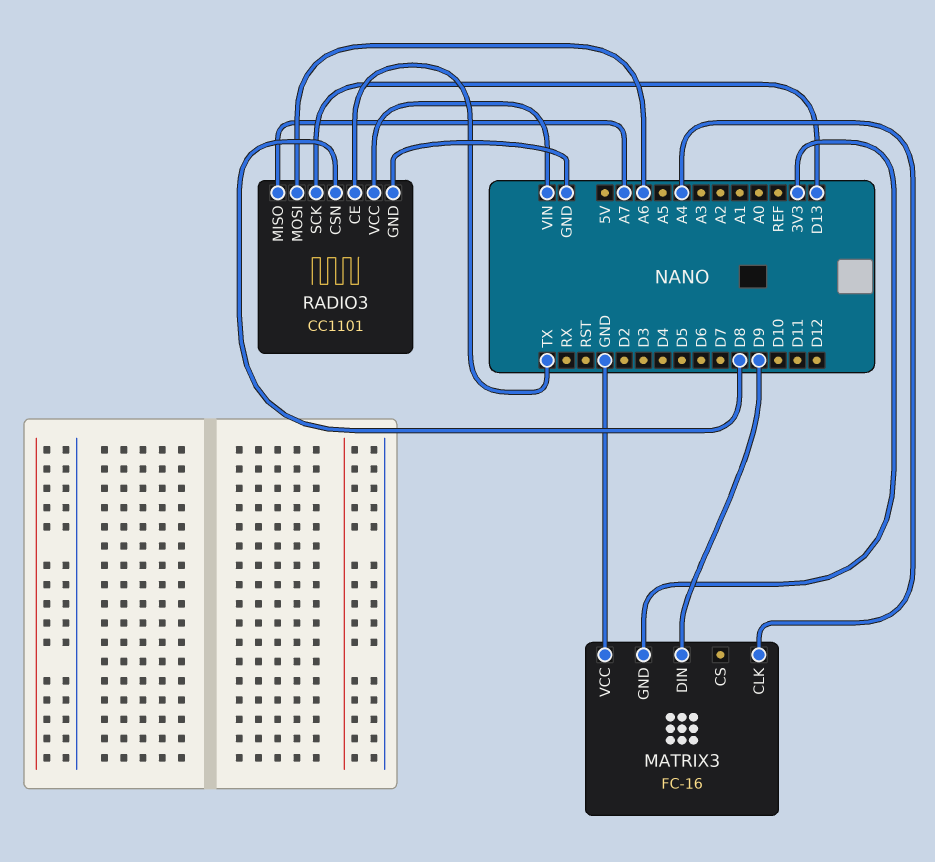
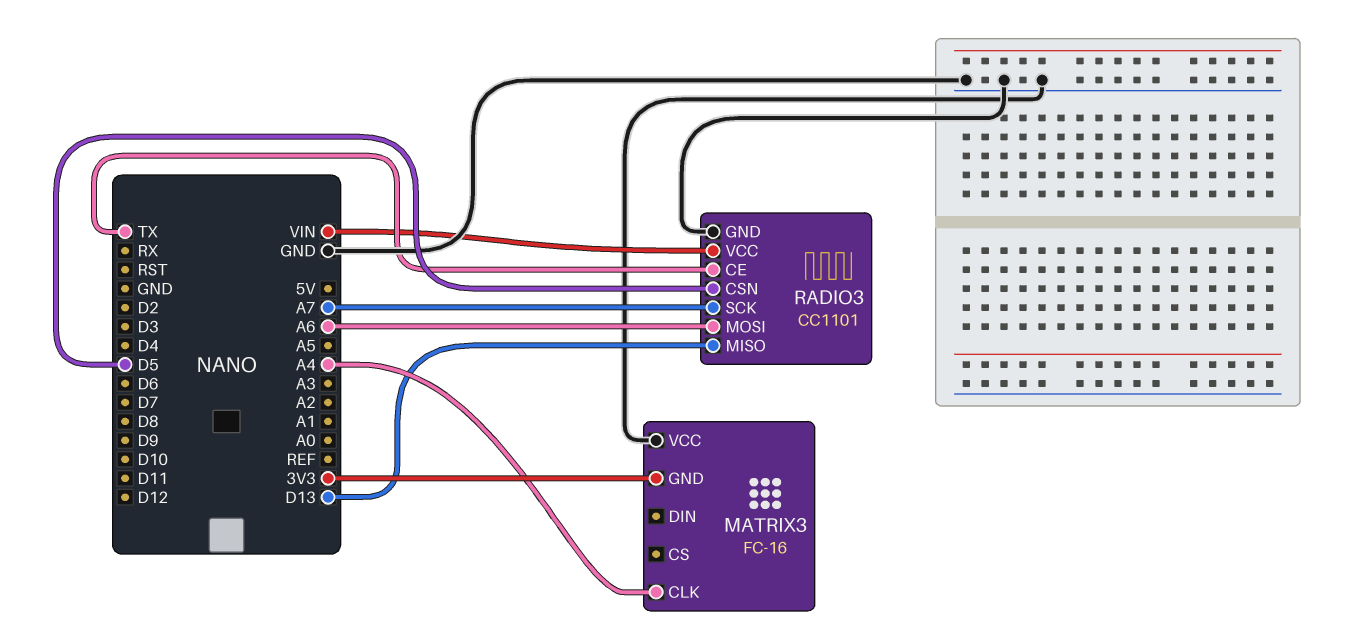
MATRIX3 pin DIN: D9 -> none
RADIO3 pin CSN: D8 -> D5
RADIO3 pin MISO: A7 -> D13
RADIO3 pin SCK: D13 -> A7

